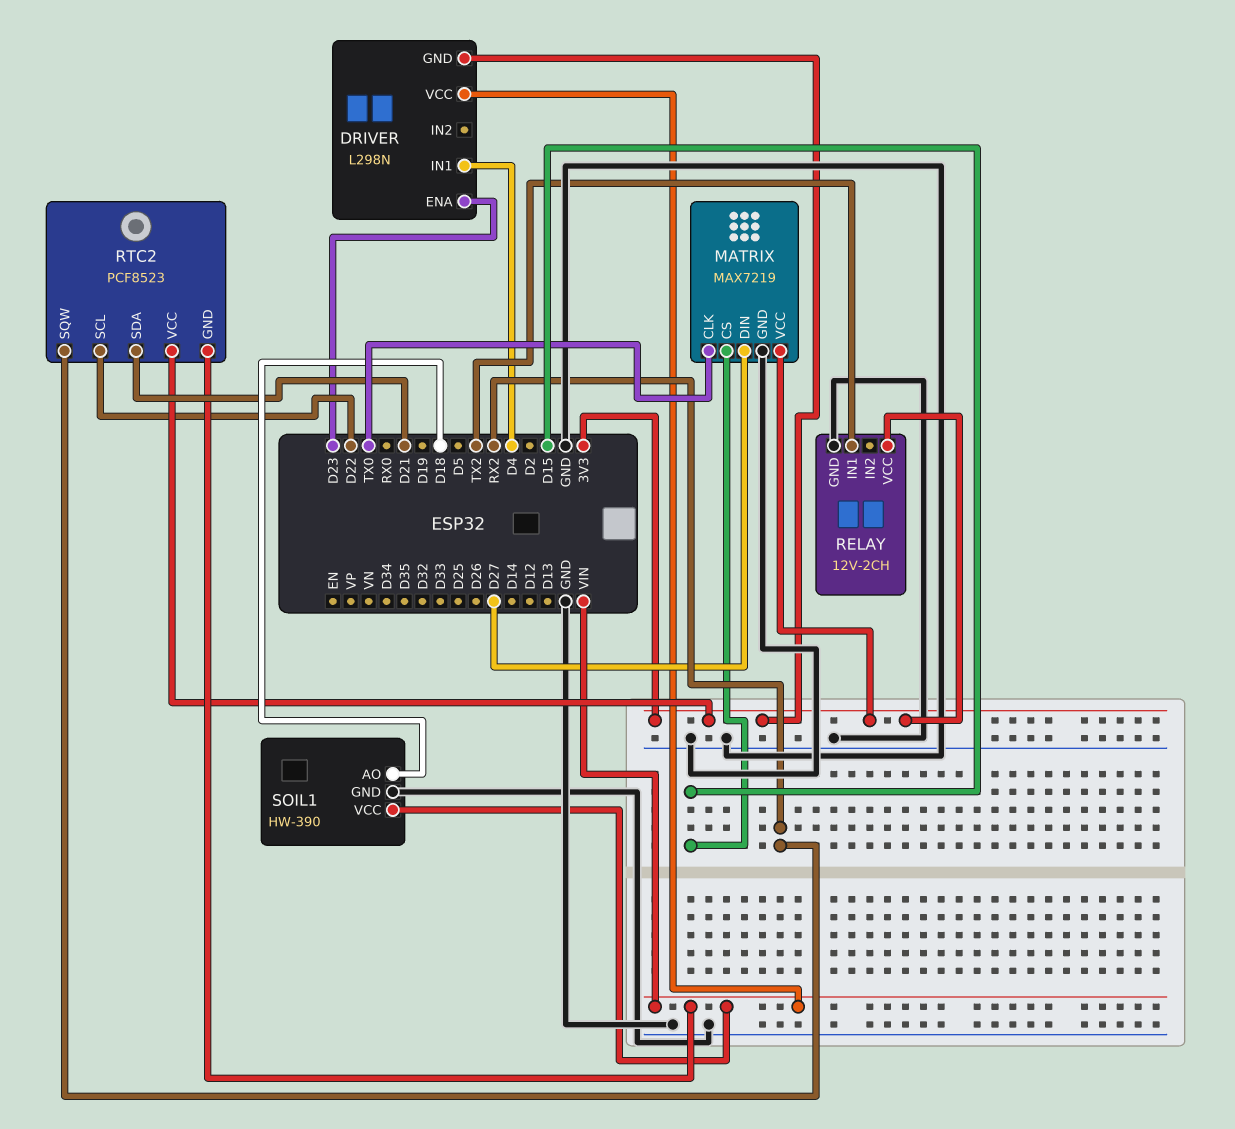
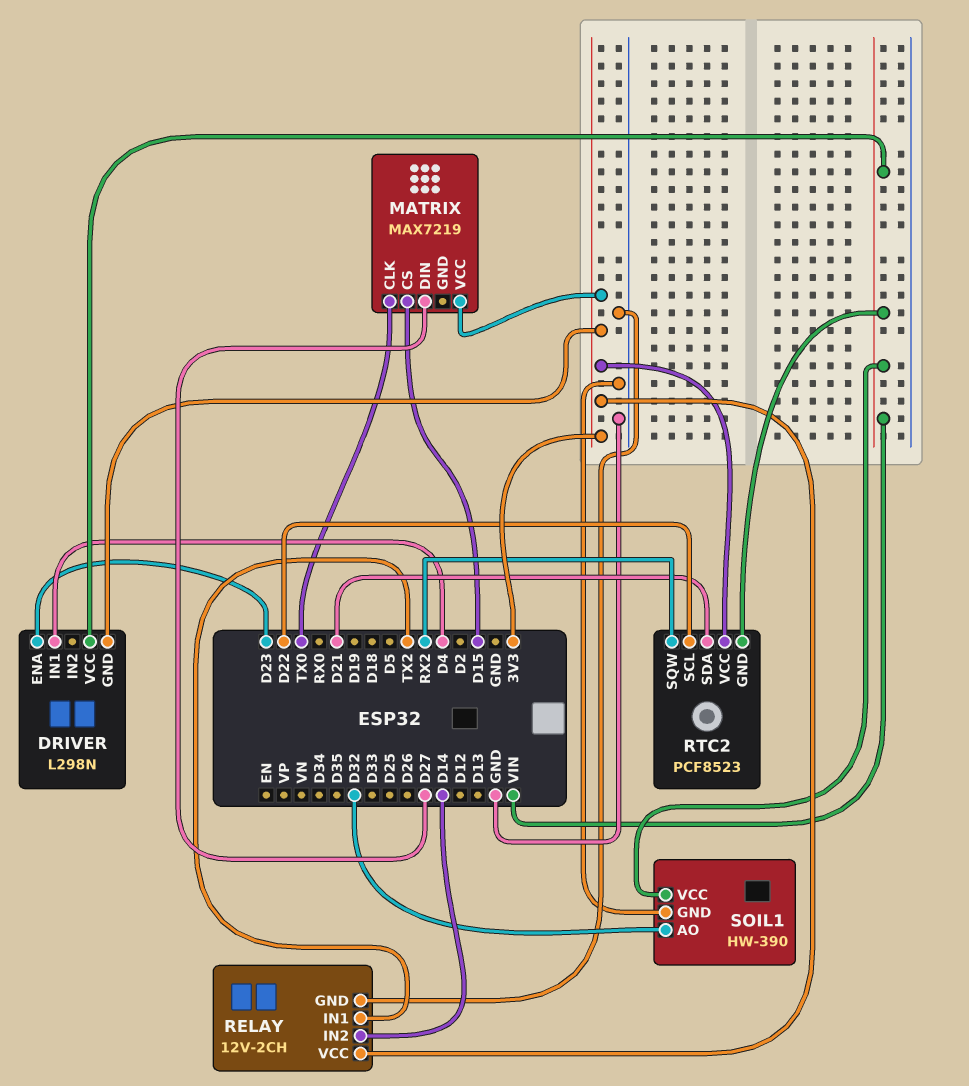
MATRIX pin GND: GND -> none
RELAY pin IN2: none -> D14
SOIL1 pin AO: D18 -> D32

